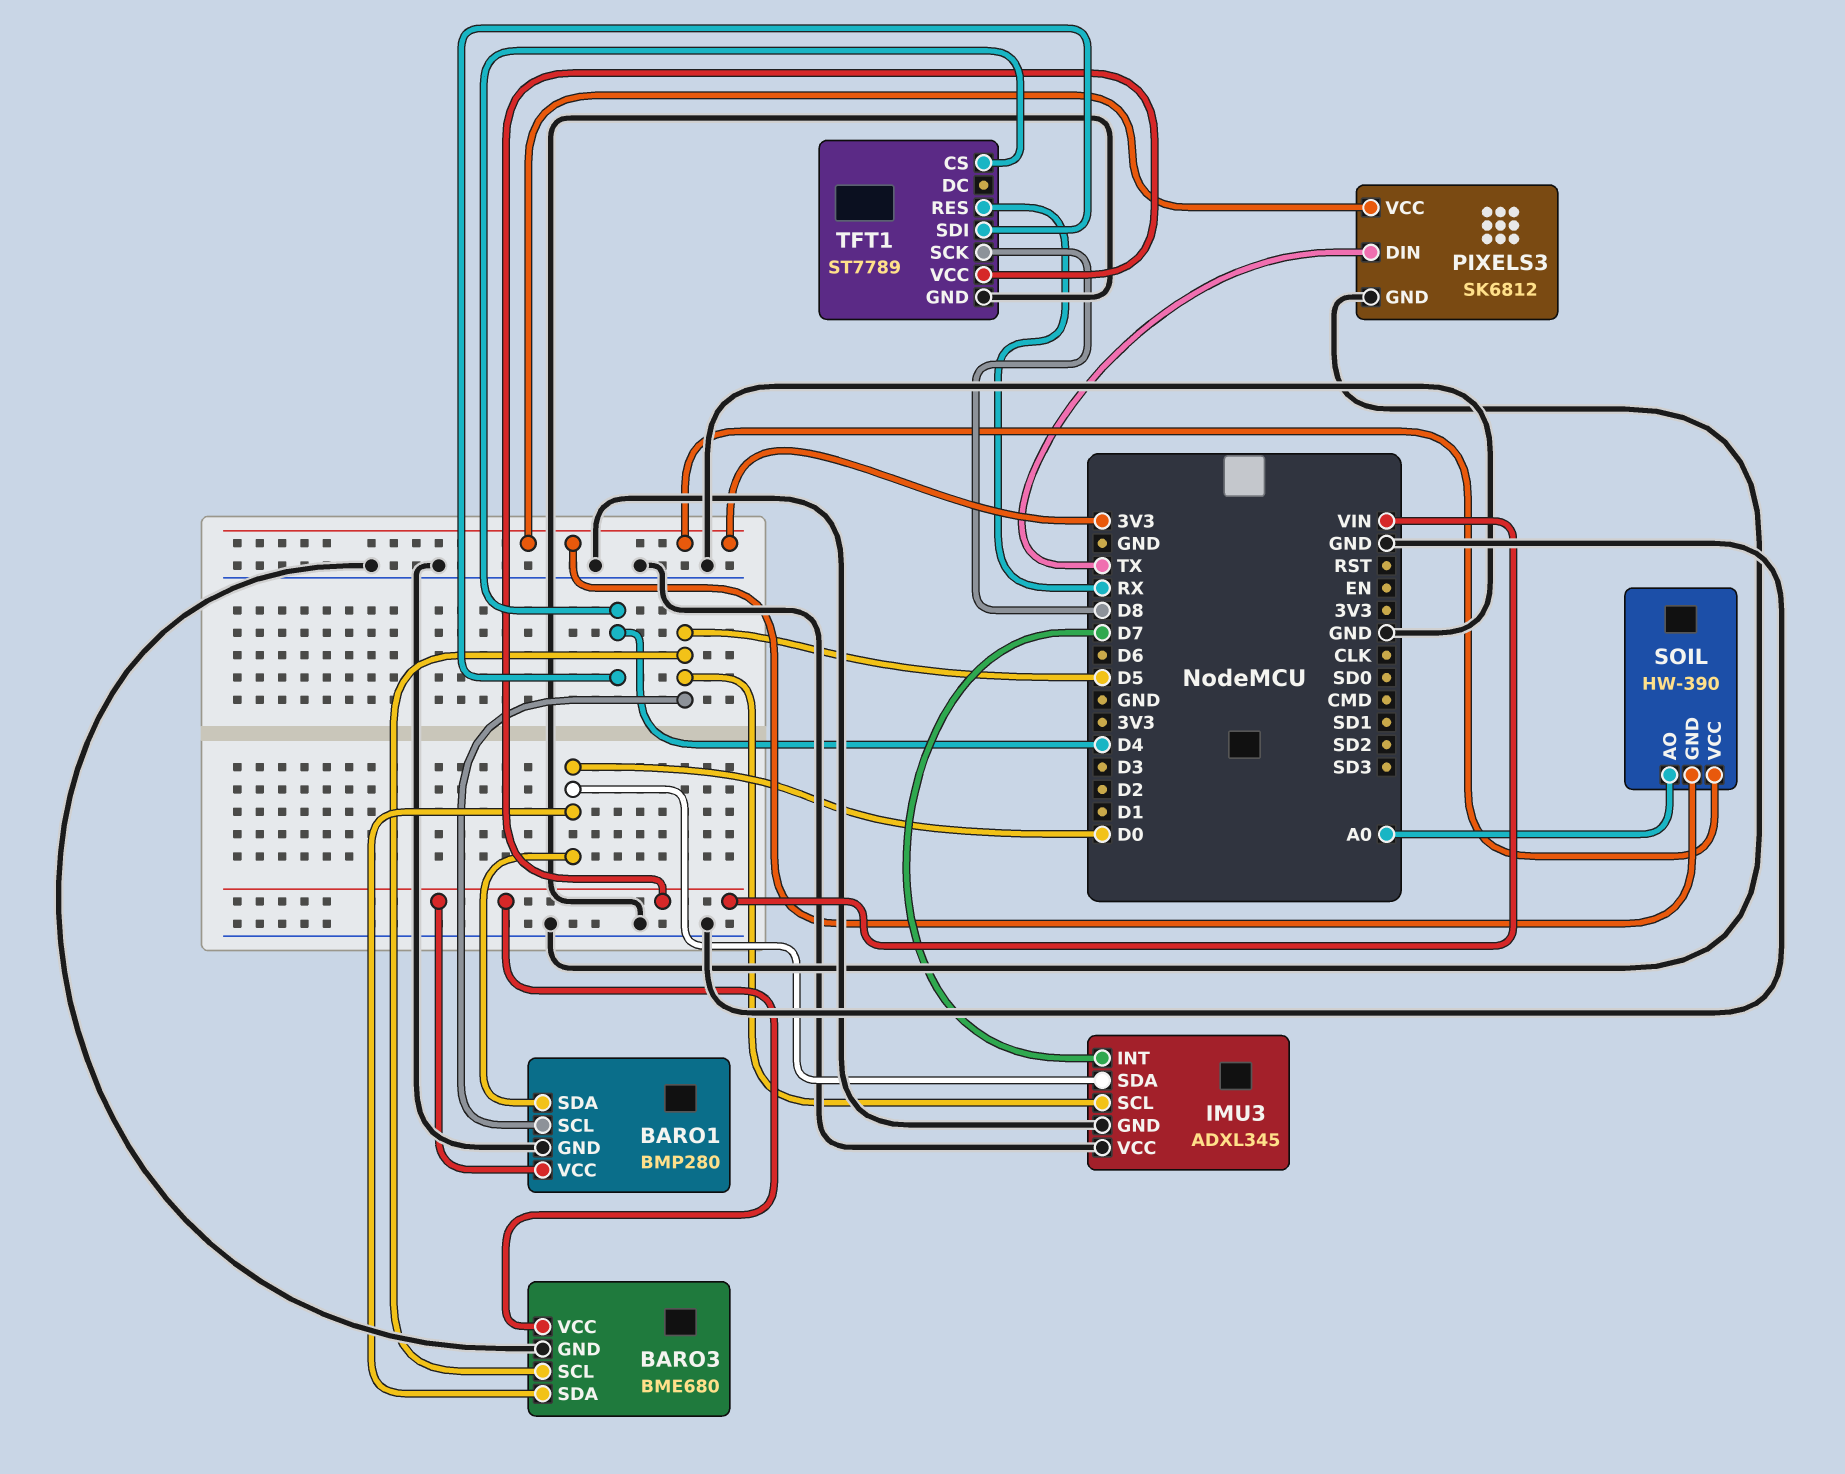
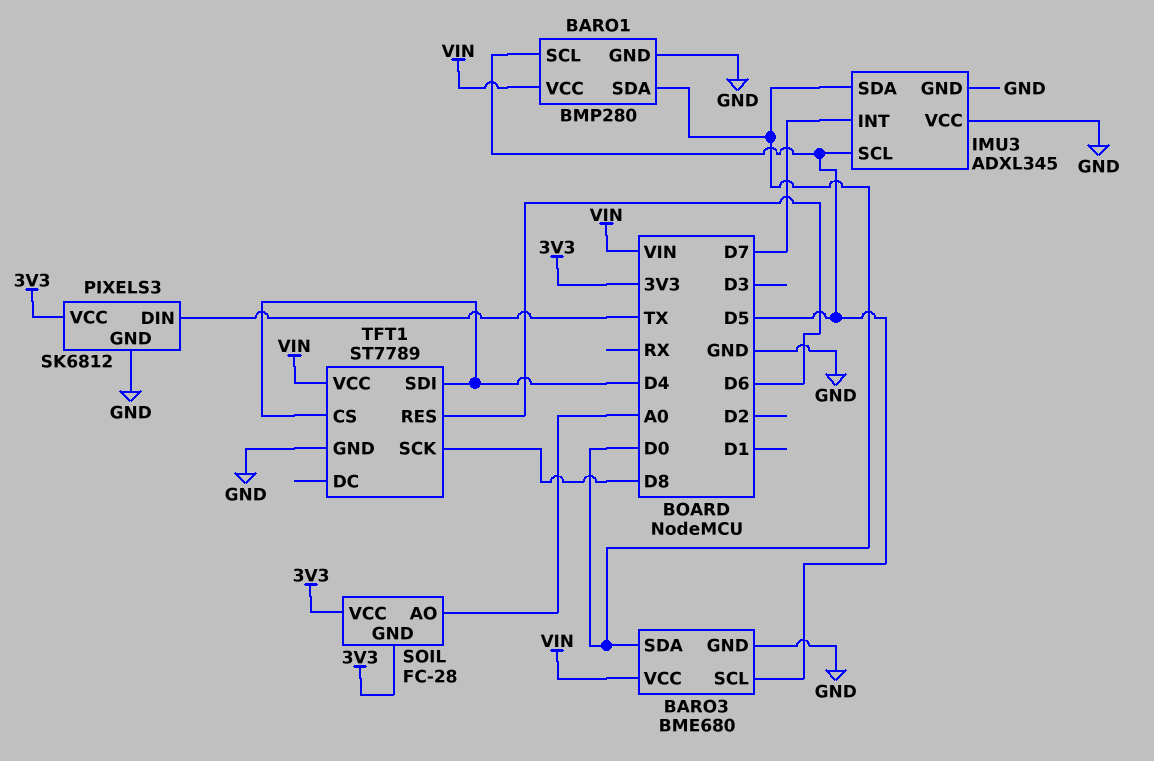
SOIL: HW-390 -> FC-28
TFT1 pin RES: RX -> D6

